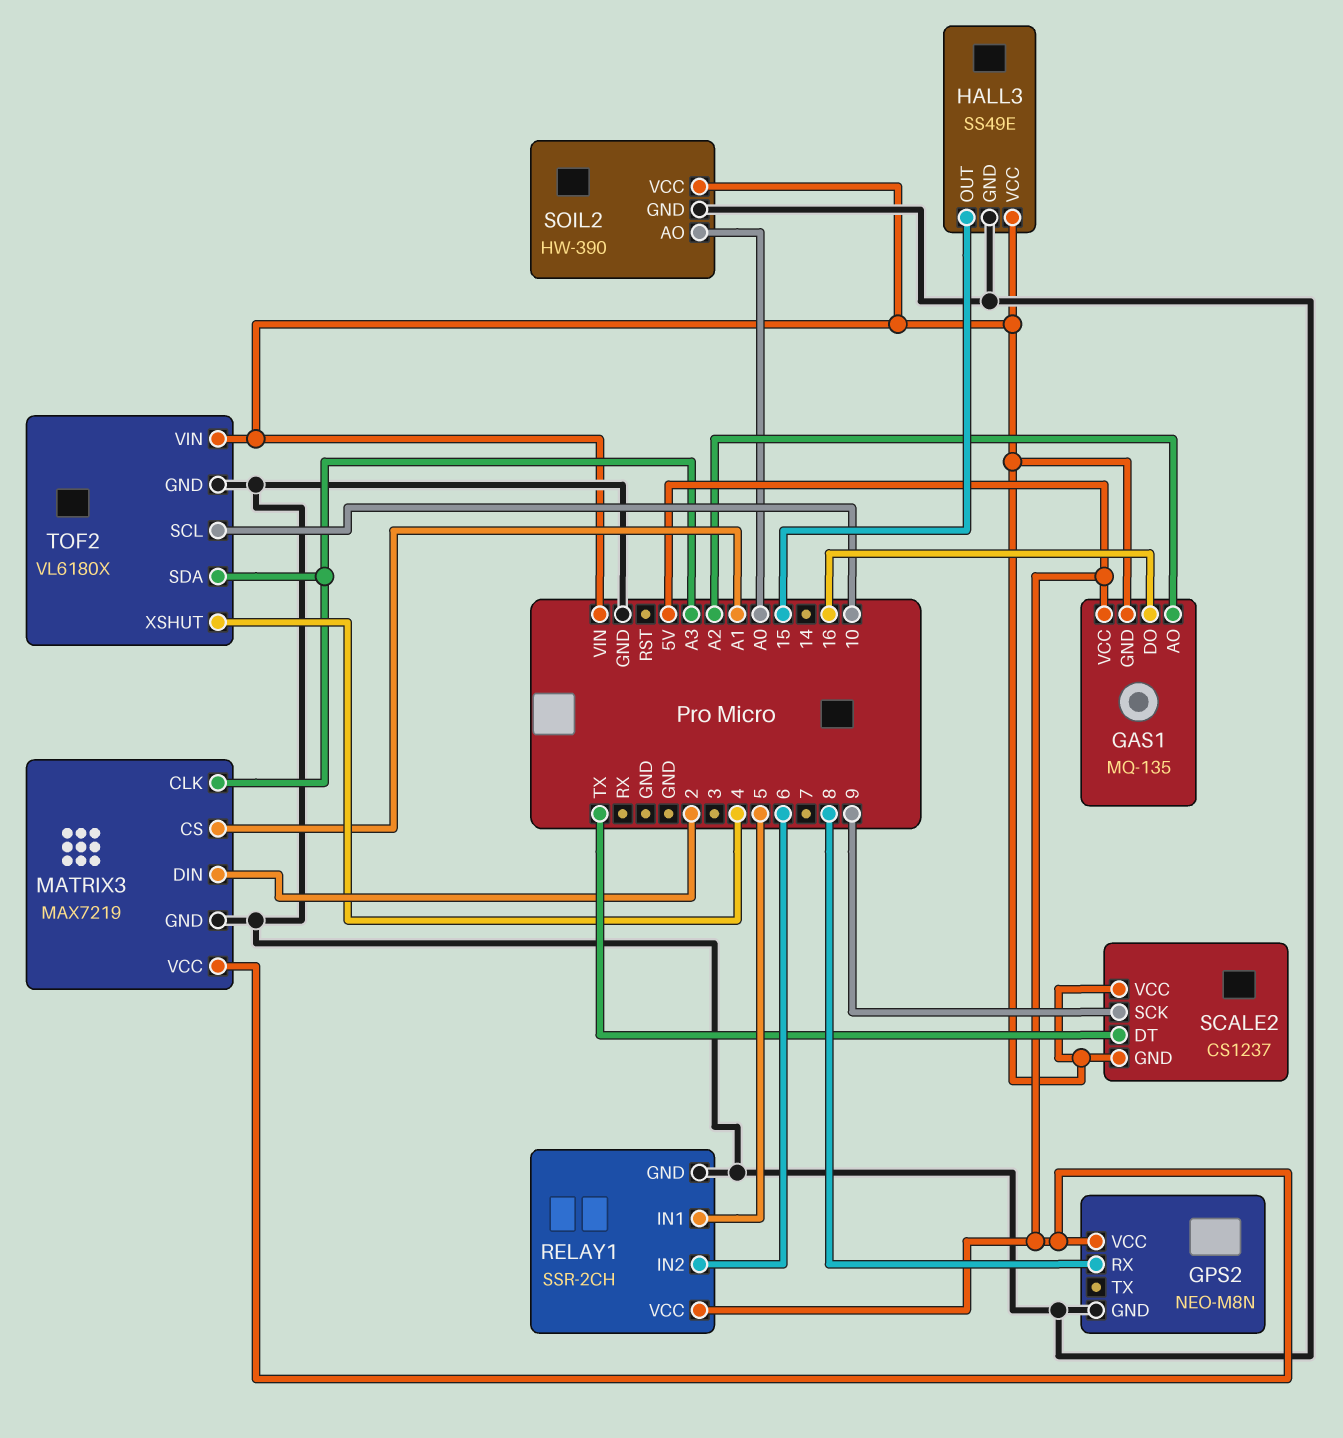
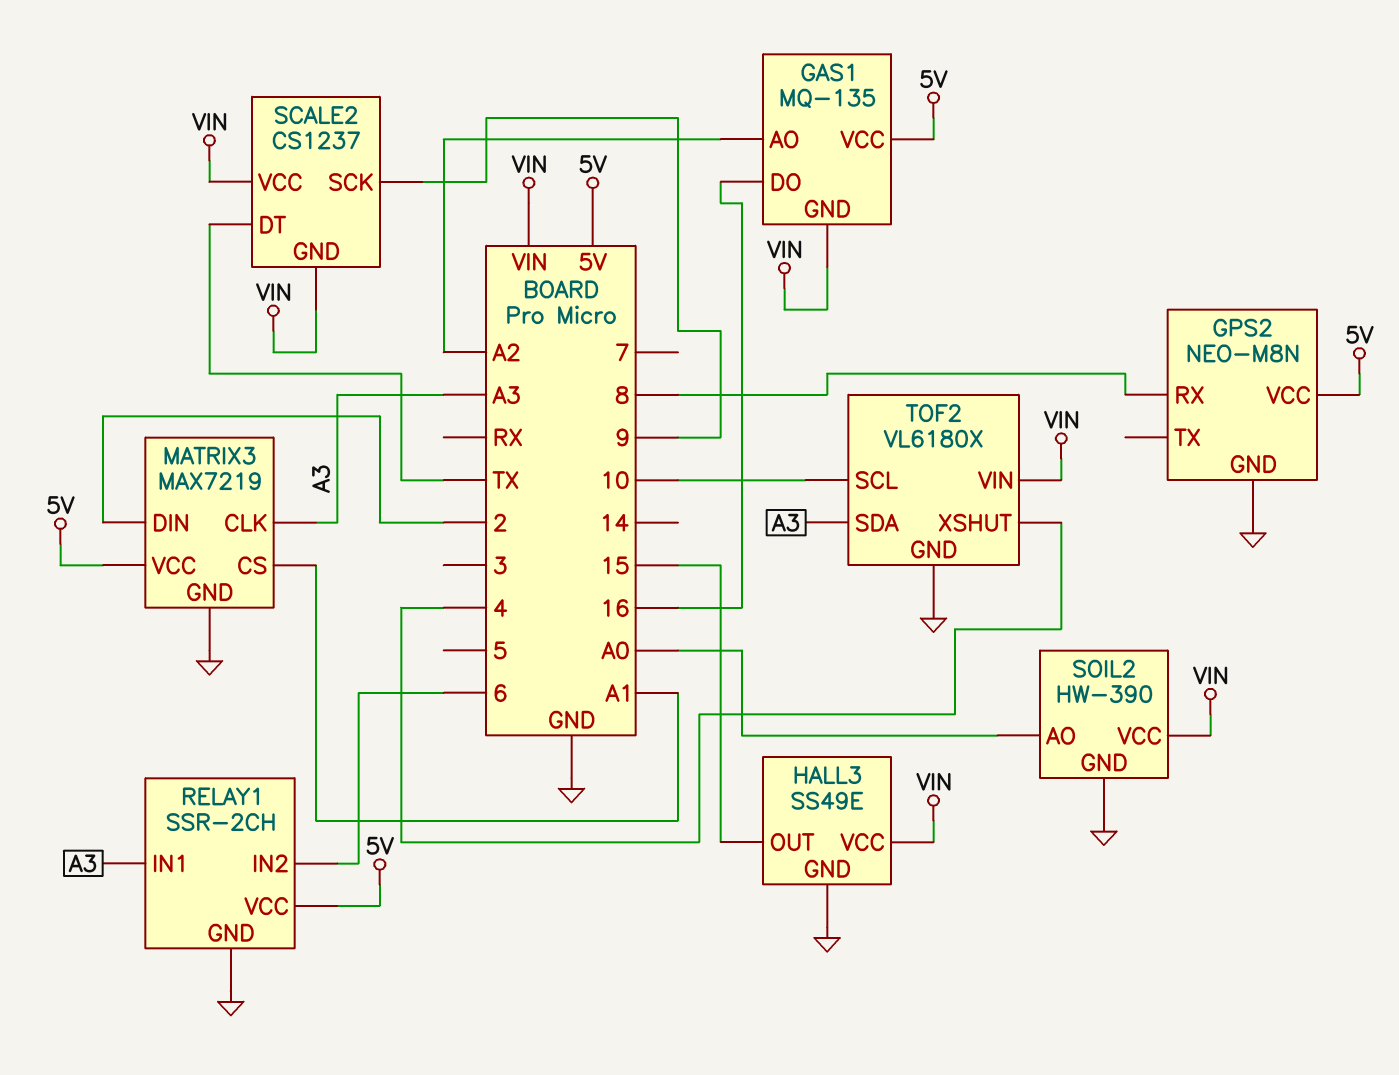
RELAY1 pin IN1: 5 -> A3

